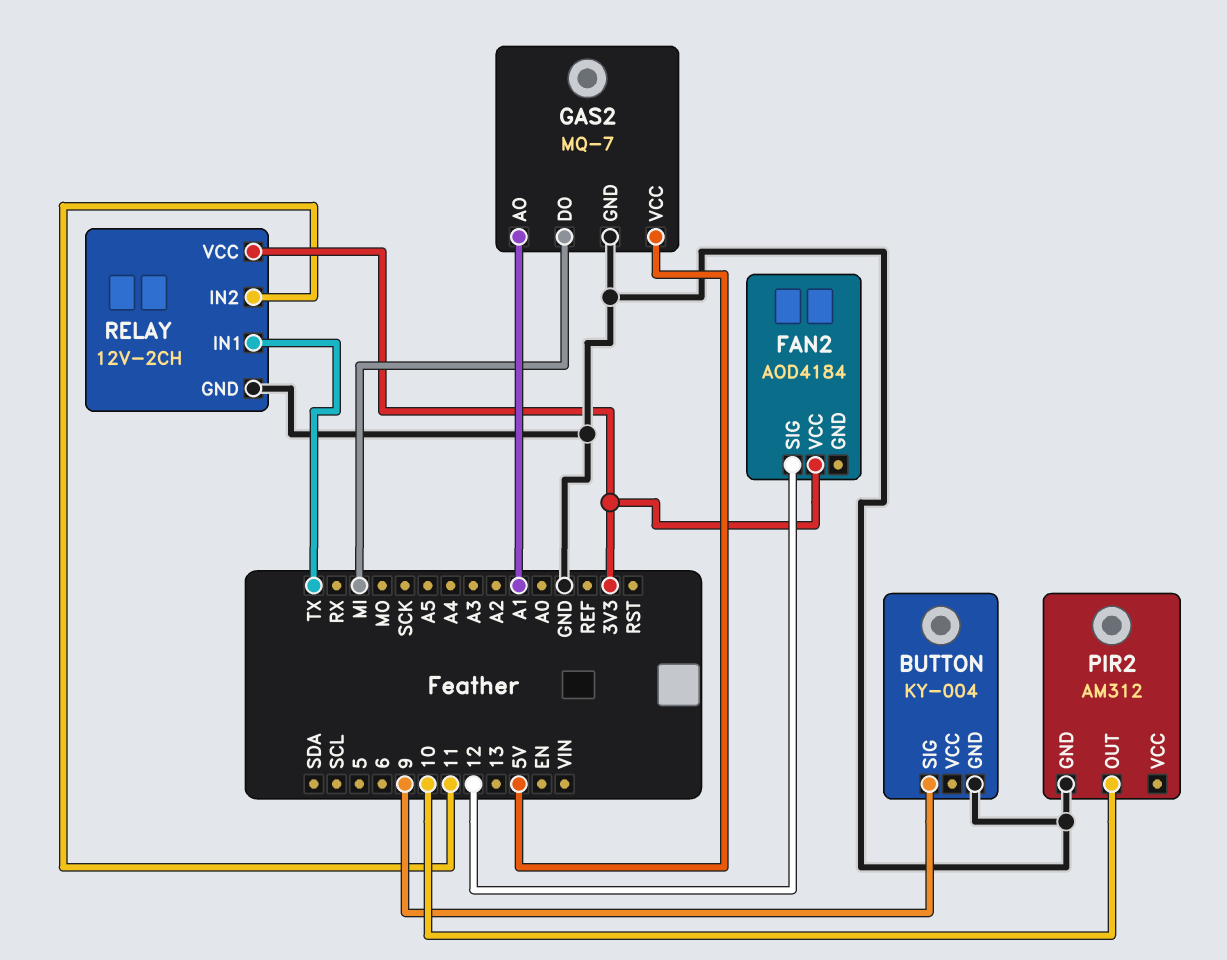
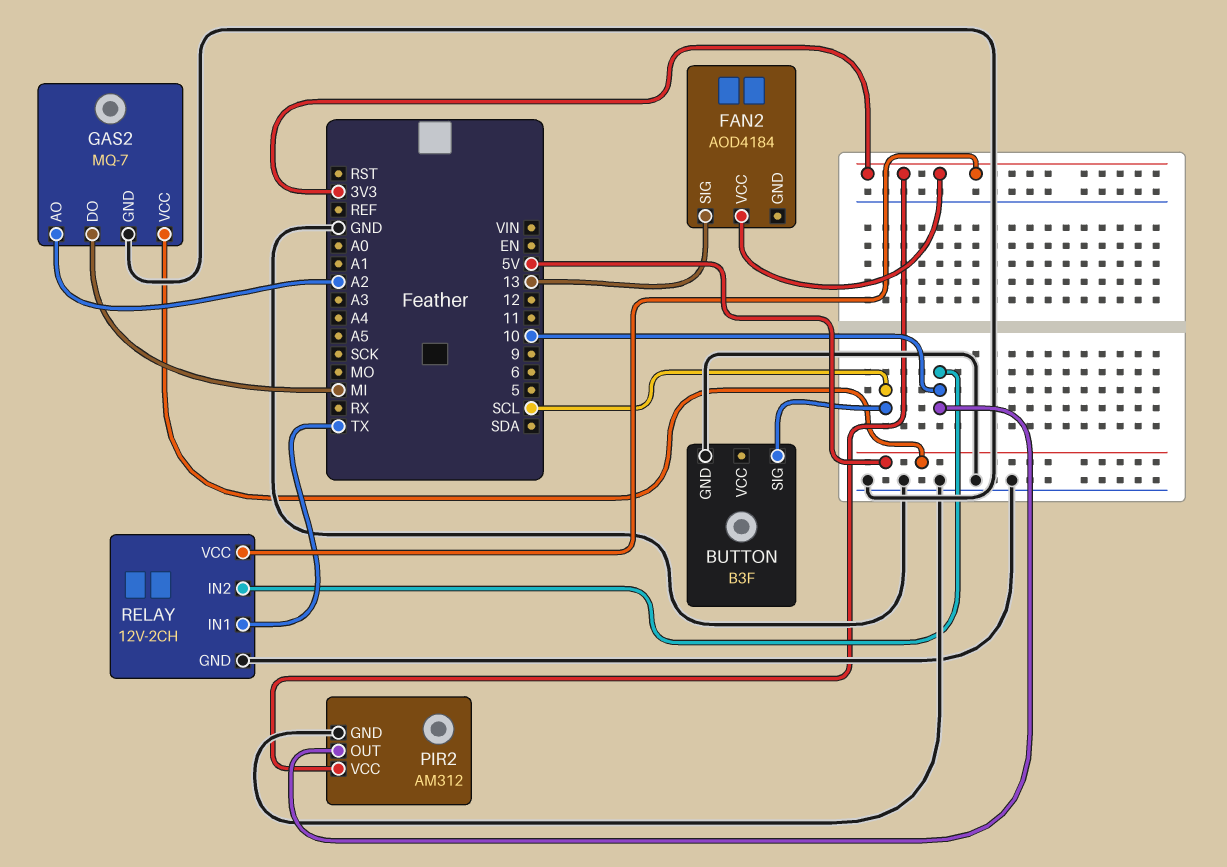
BUTTON: KY-004 -> B3F
BUTTON pin SIG: 9 -> SCL
FAN2 pin SIG: 12 -> 13
GAS2 pin AO: A1 -> A2
PIR2 pin VCC: none -> 3V3
RELAY pin IN2: 11 -> 10

